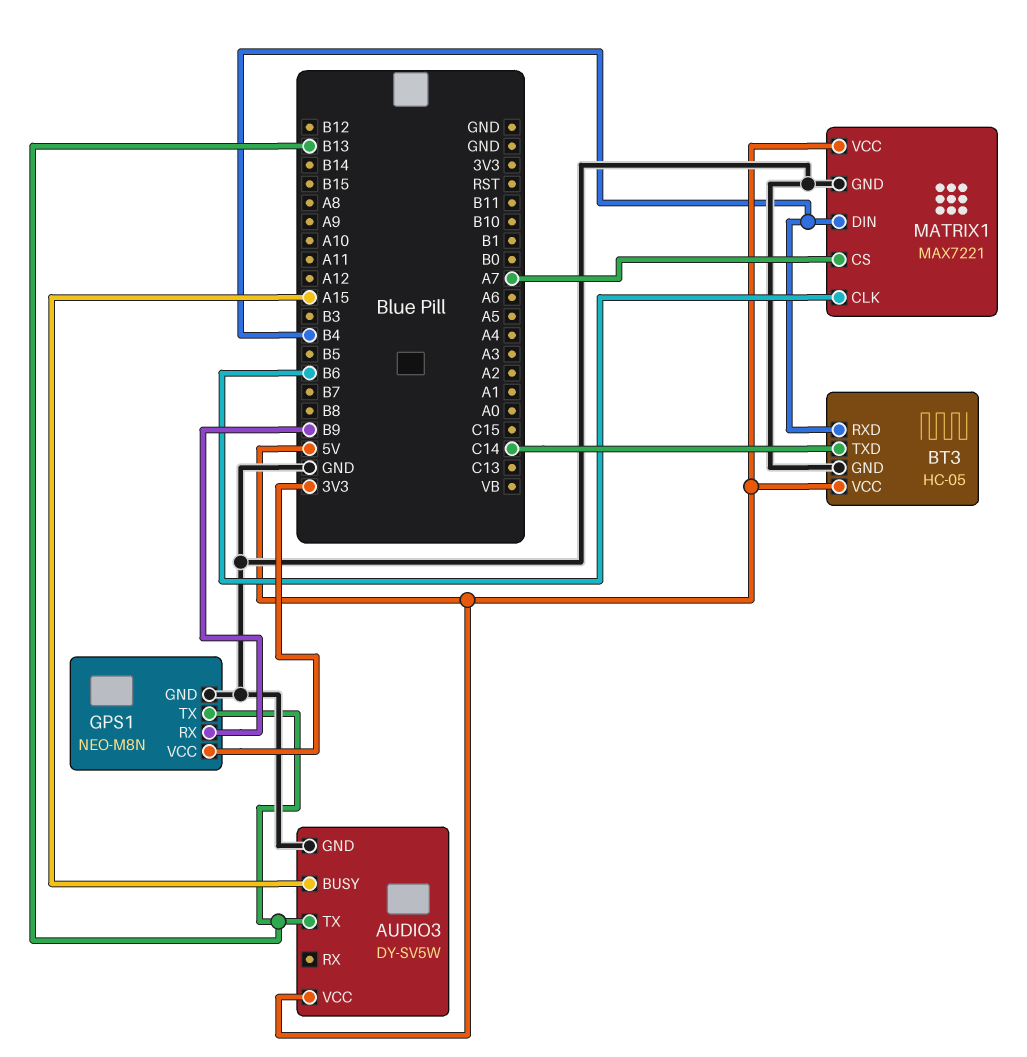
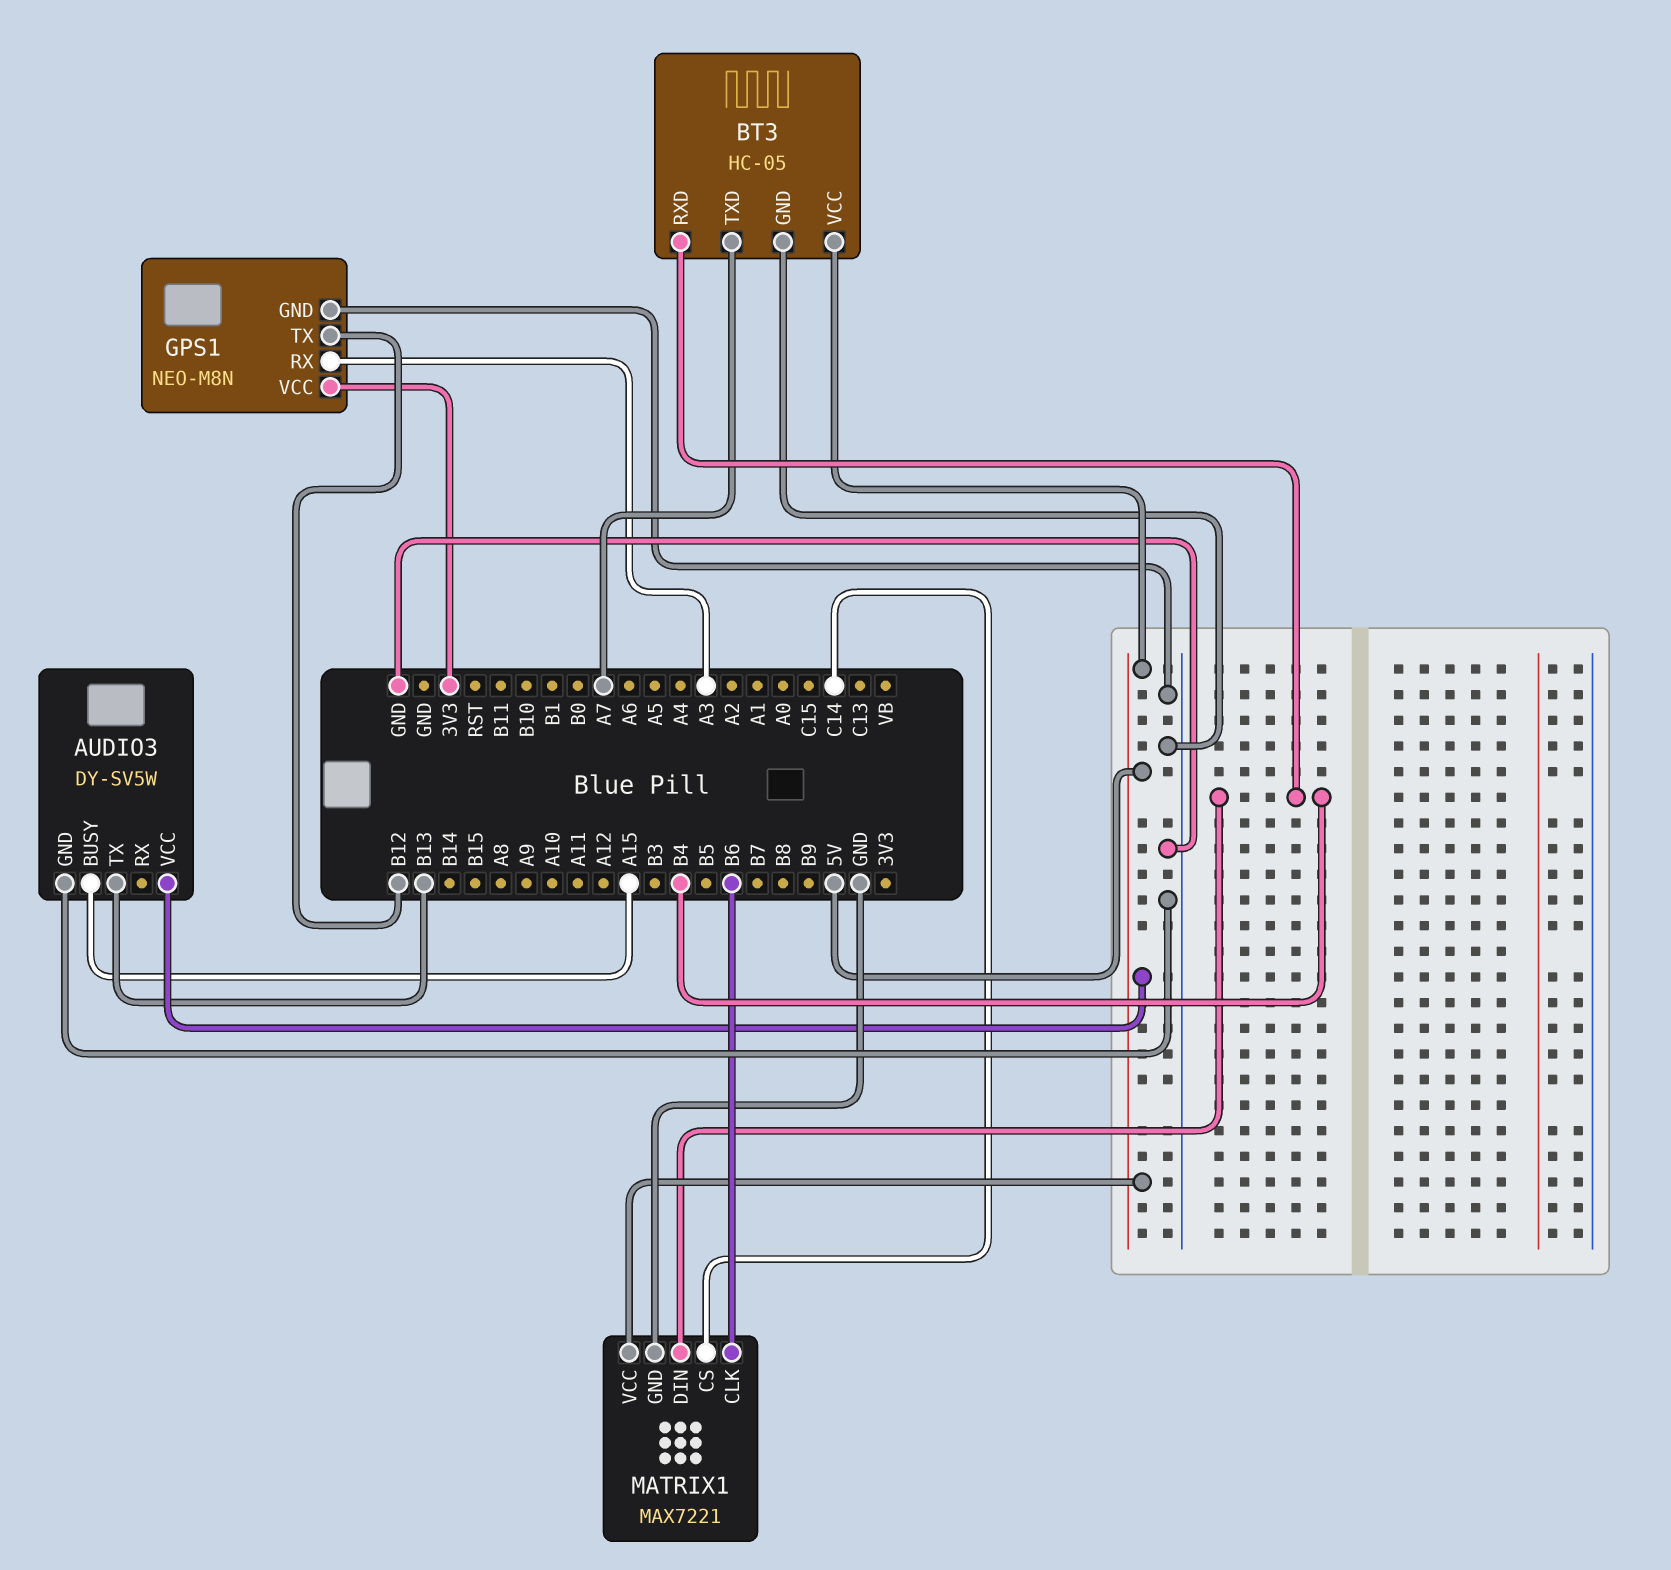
BT3 pin TXD: C14 -> A7
GPS1 pin RX: B9 -> A3
GPS1 pin TX: B13 -> B12
MATRIX1 pin CS: A7 -> C14

